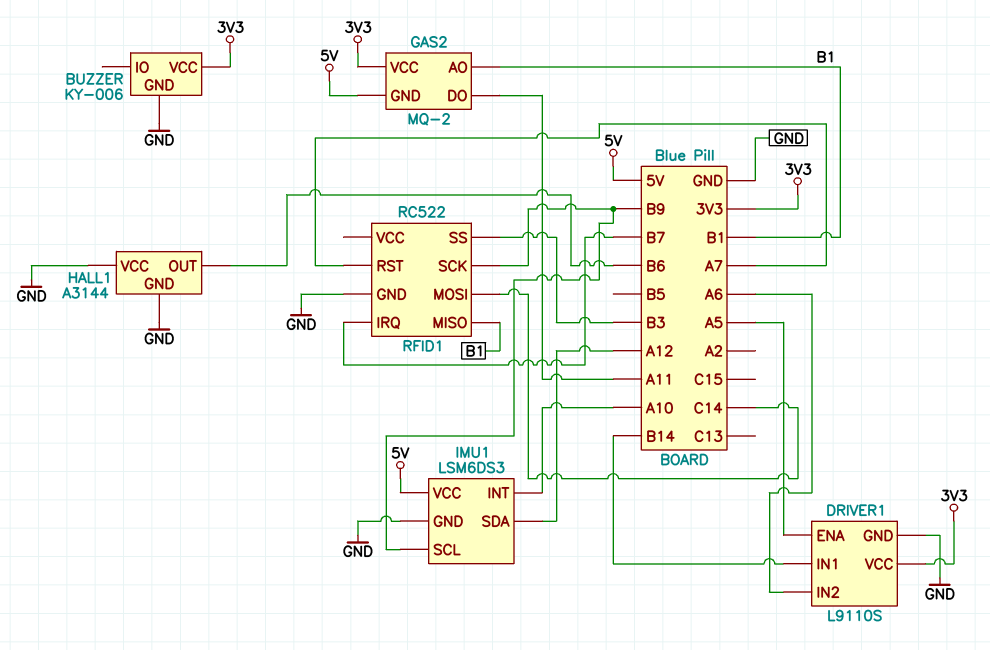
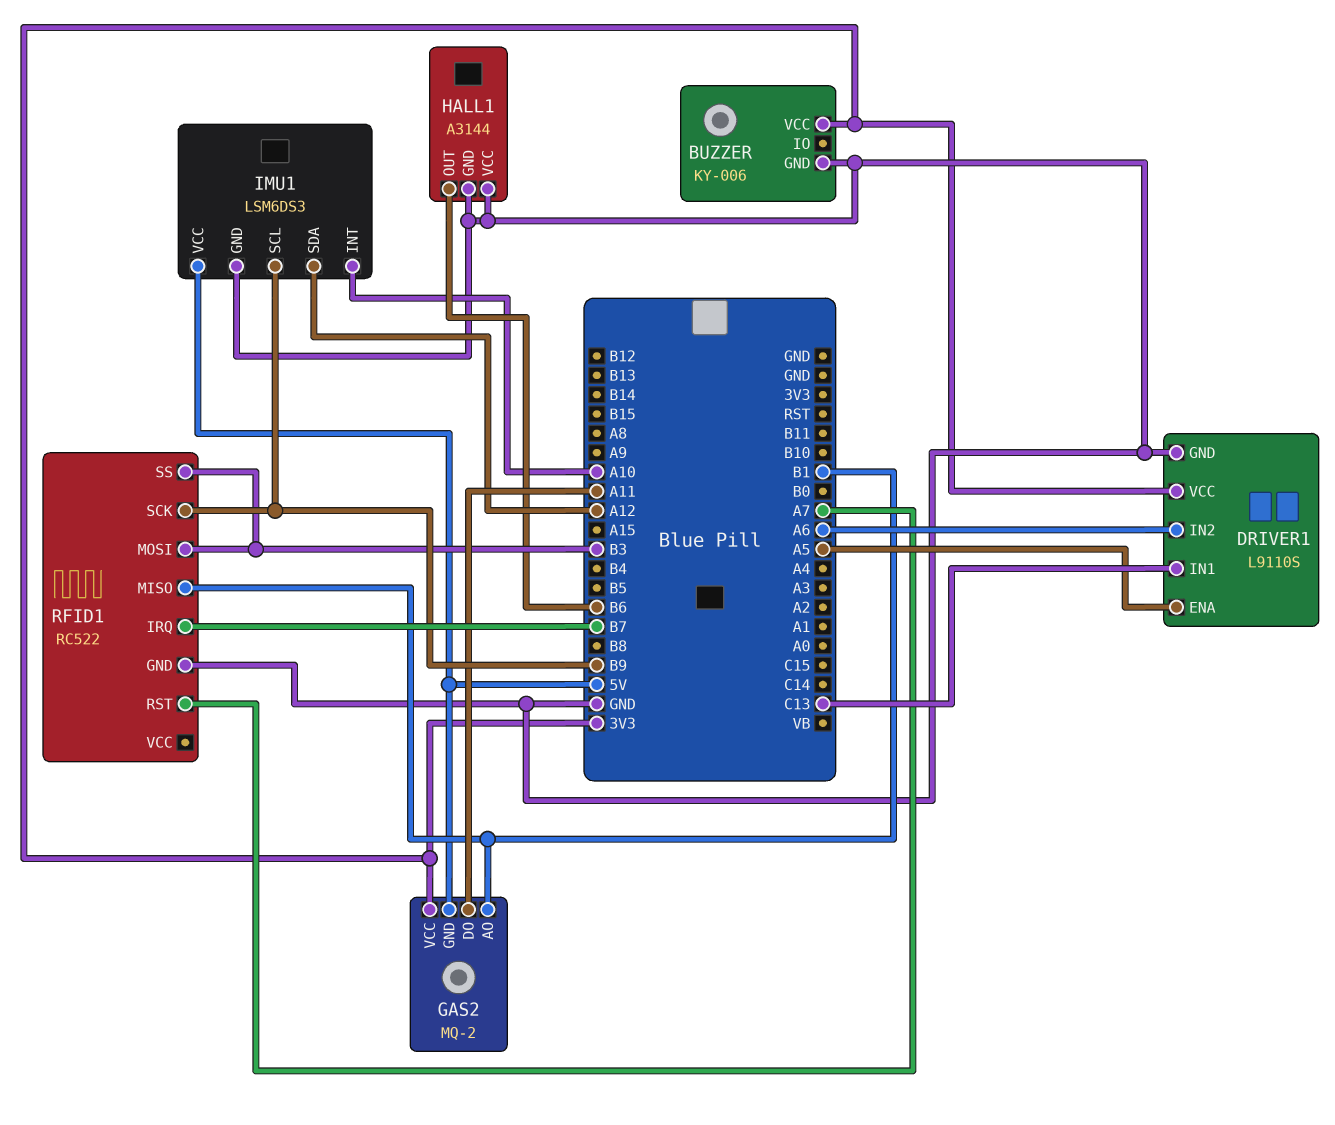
DRIVER1 pin IN1: B14 -> C13
RFID1 pin MOSI: C14 -> B3

